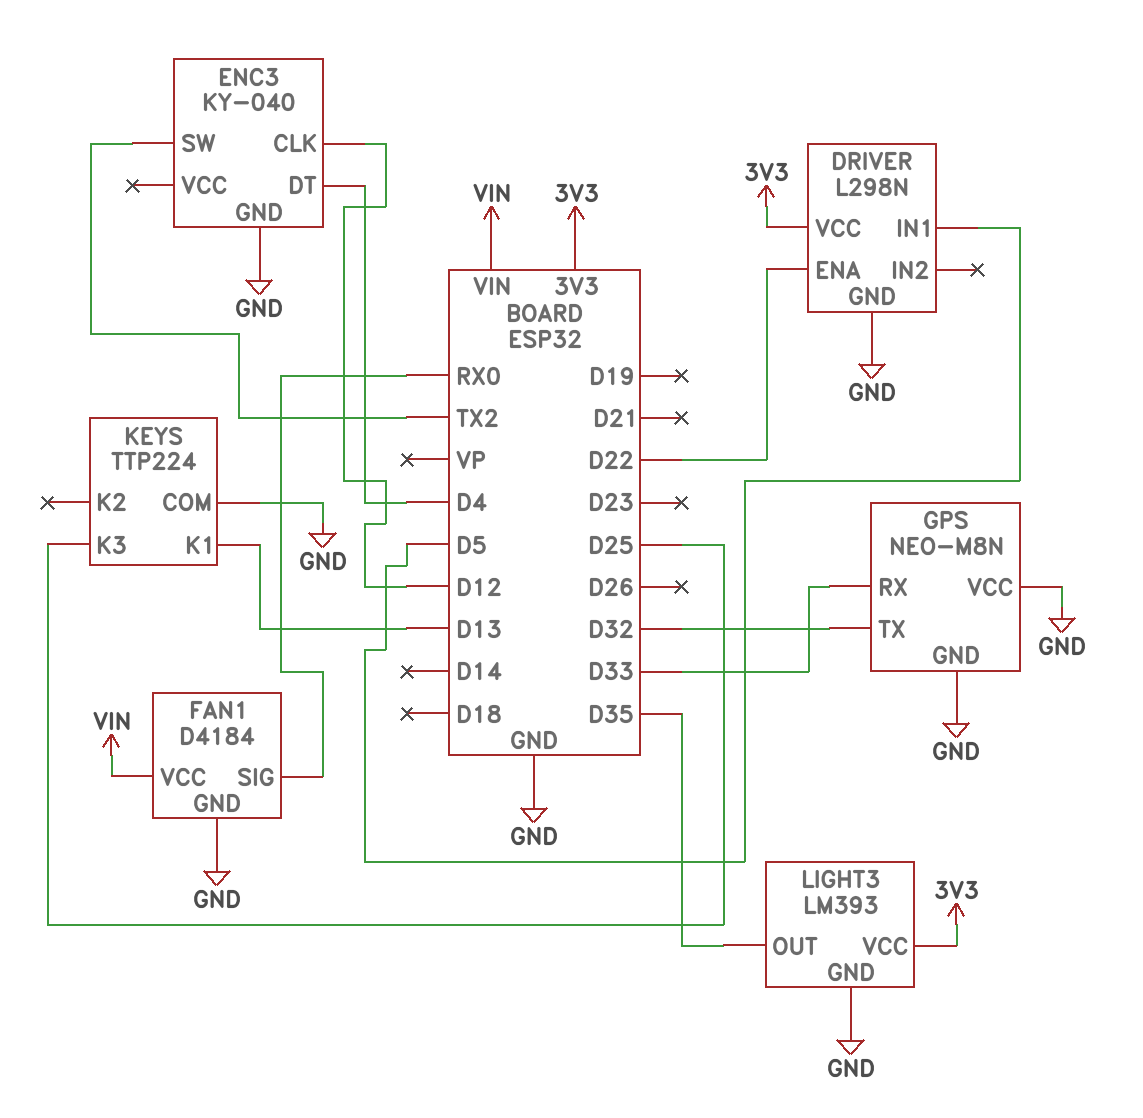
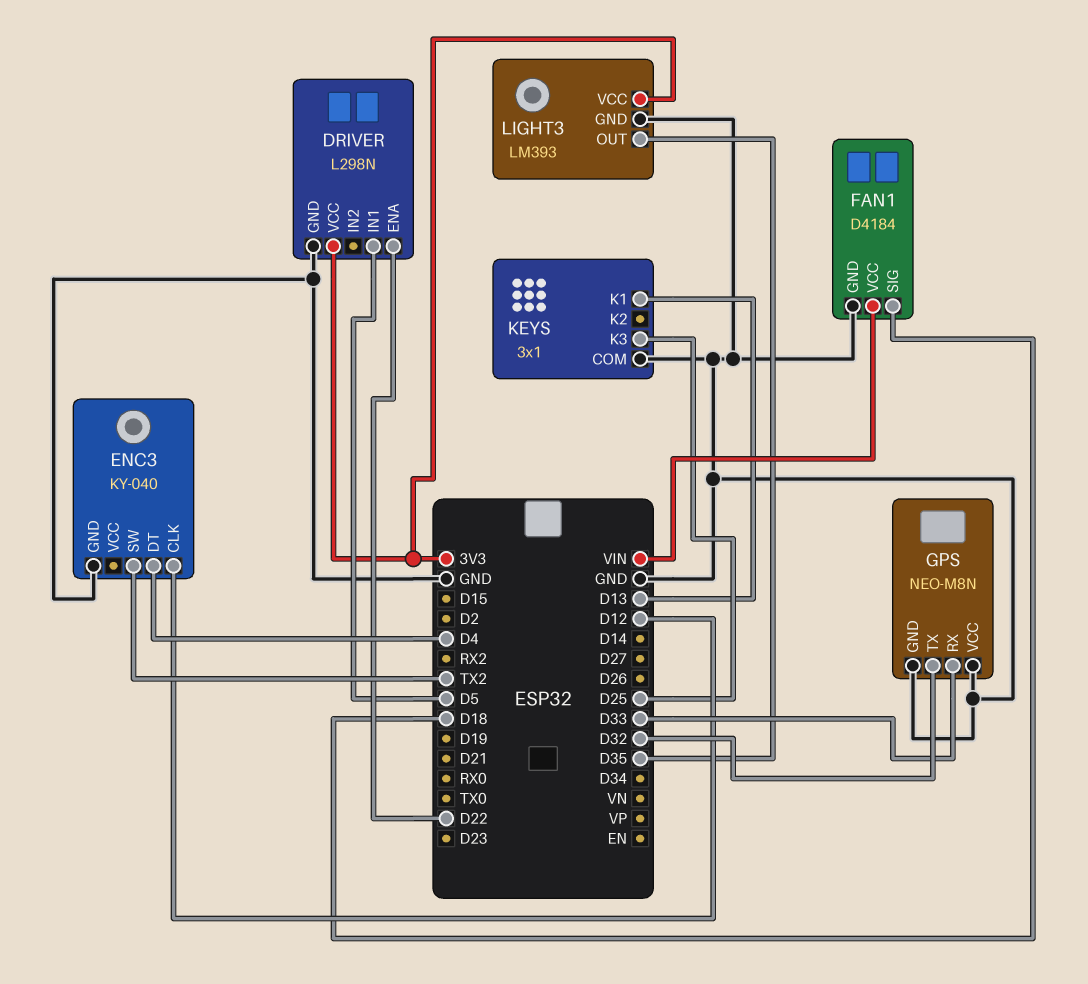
FAN1 pin SIG: RX0 -> D18
KEYS: TTP224 -> 3x1

